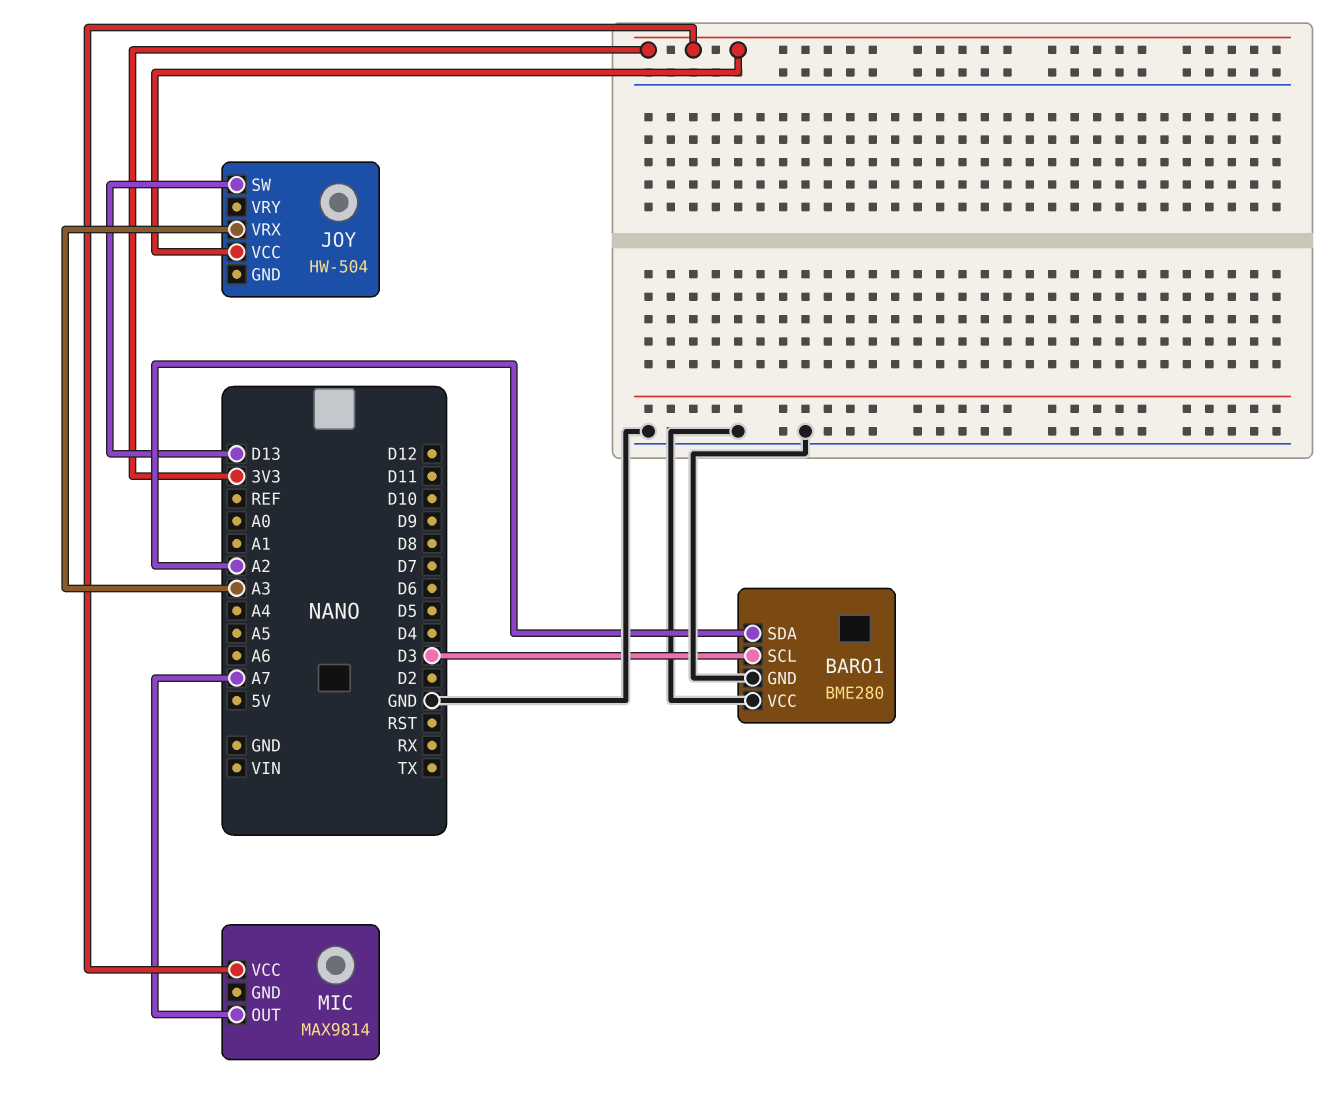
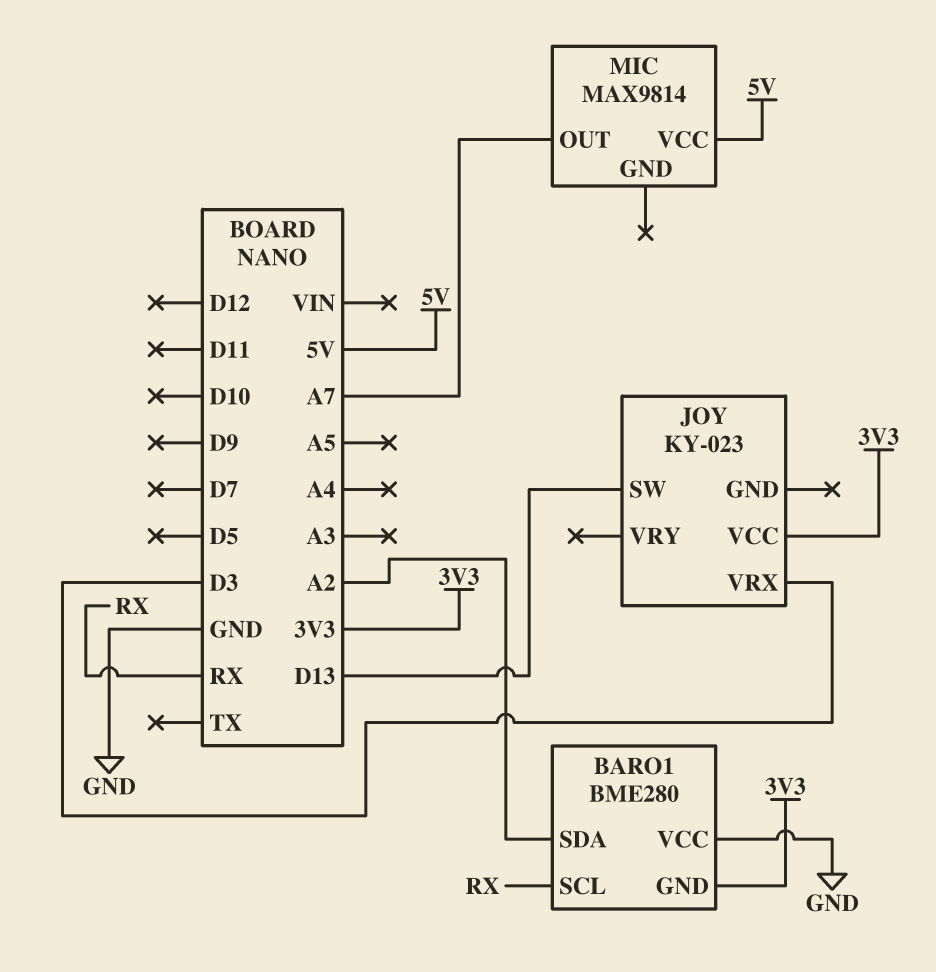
BARO1 pin GND: GND -> 3V3
BARO1 pin SCL: D3 -> RX
JOY: HW-504 -> KY-023
JOY pin VRX: A3 -> D3
MIC pin VCC: 3V3 -> 5V

